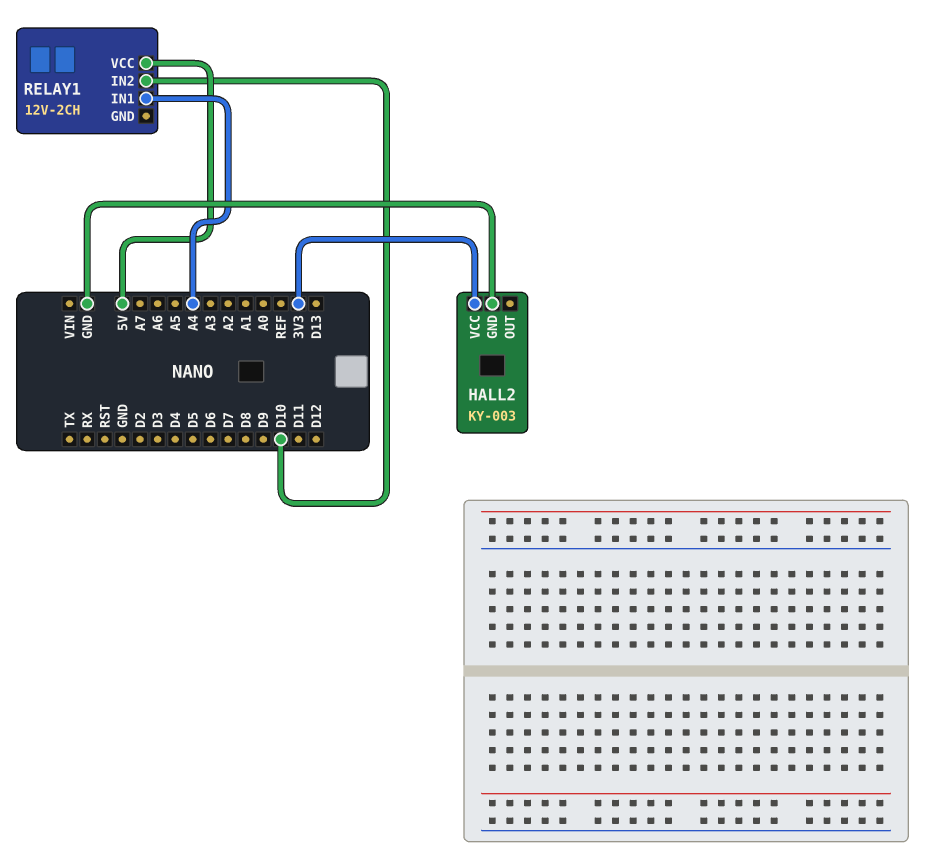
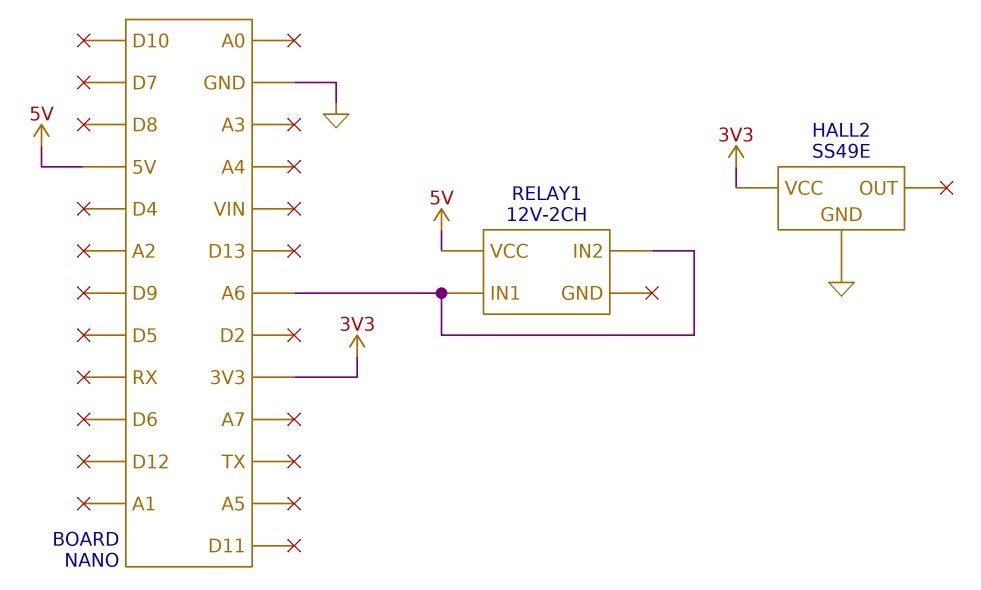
HALL2: KY-003 -> SS49E
RELAY1 pin IN1: A4 -> A6
RELAY1 pin IN2: D10 -> A6

